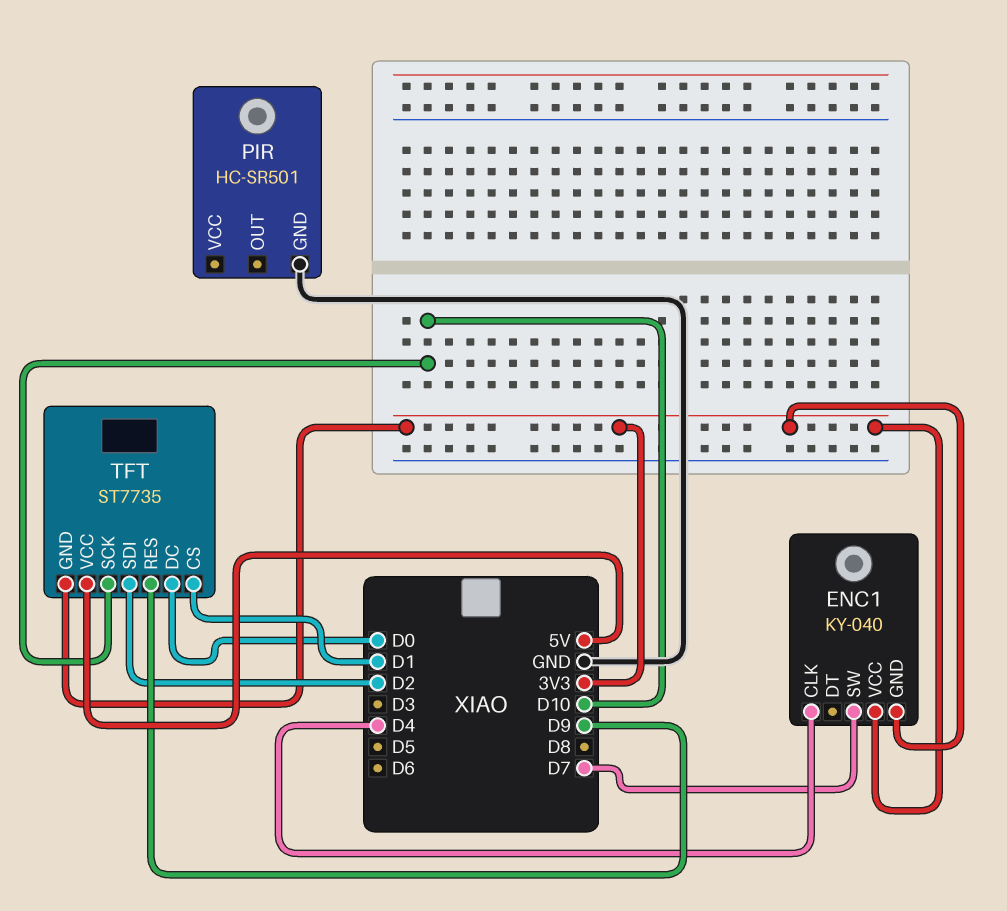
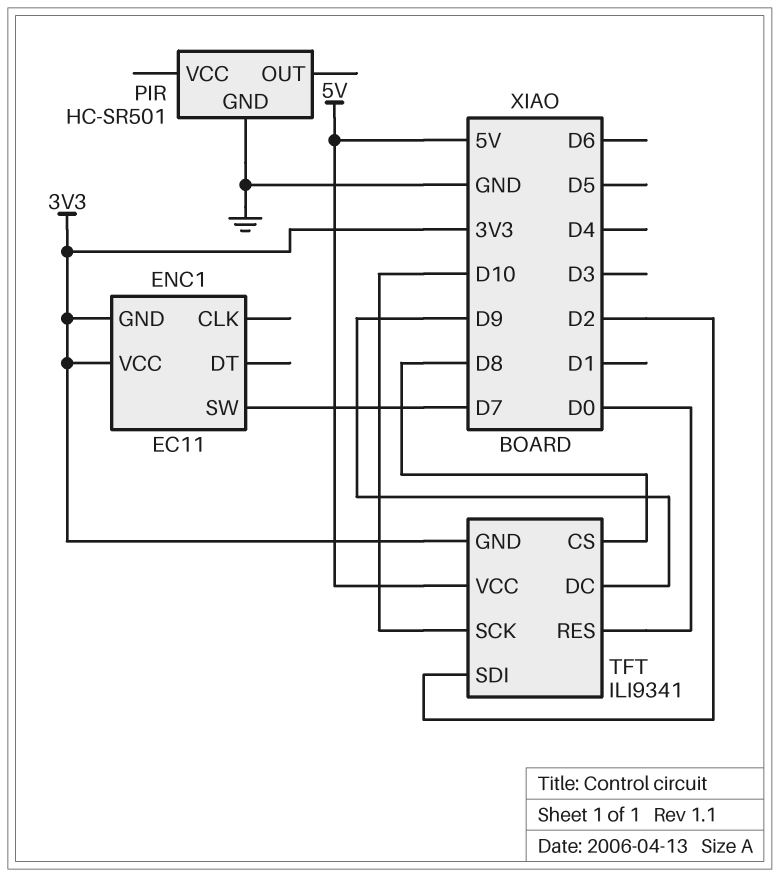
ENC1: KY-040 -> EC11
ENC1 pin CLK: D4 -> none
TFT: ST7735 -> ILI9341
TFT pin CS: D1 -> D8
TFT pin DC: D0 -> D9
TFT pin RES: D9 -> D0

